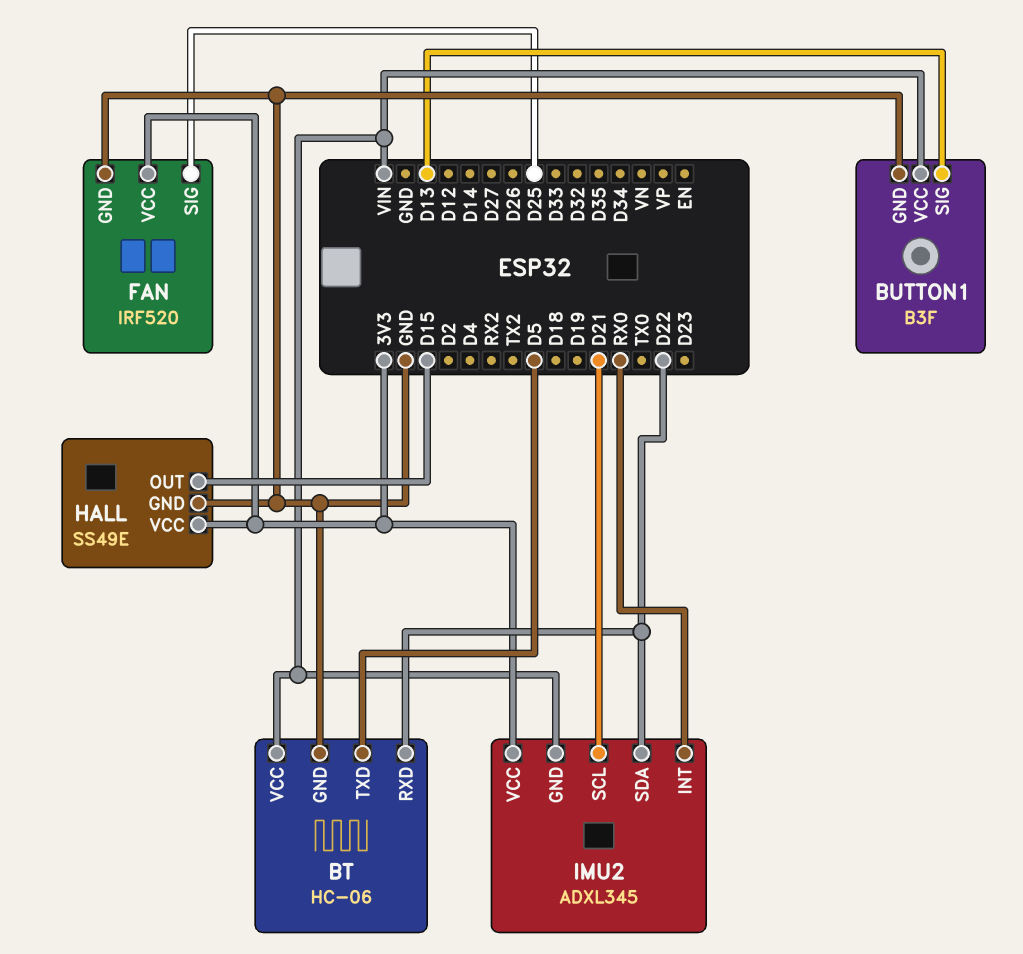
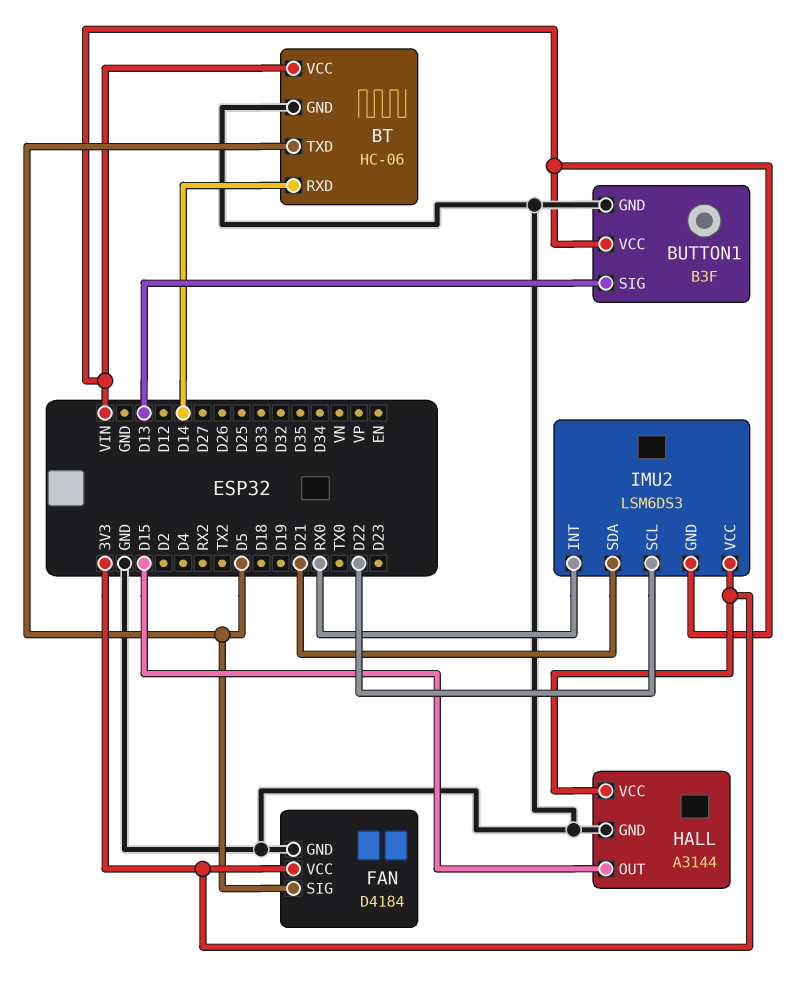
BT pin RXD: D22 -> D14
FAN: IRF520 -> D4184
FAN pin SIG: D25 -> D5
HALL: SS49E -> A3144
IMU2: ADXL345 -> LSM6DS3
IMU2 pin SCL: D21 -> D22
IMU2 pin SDA: D22 -> D21

